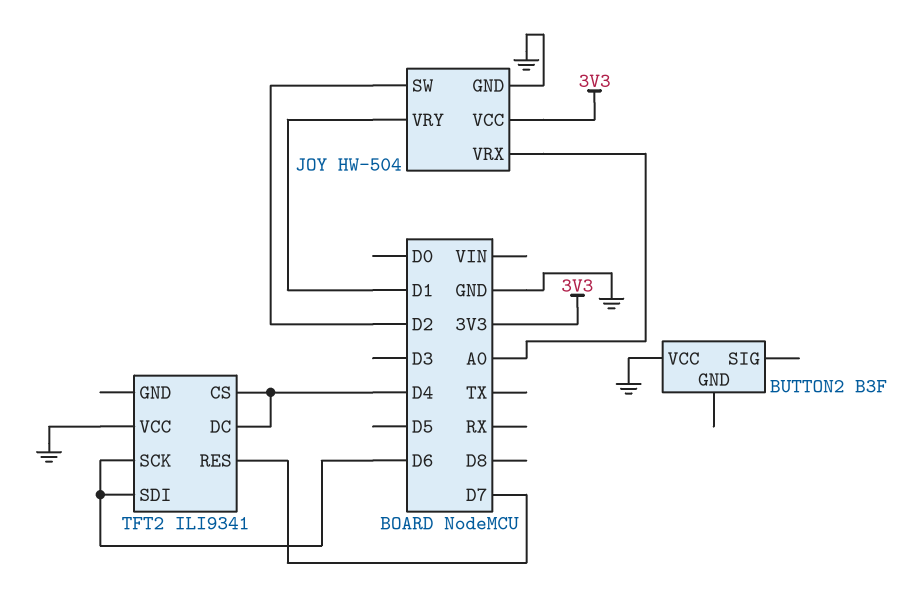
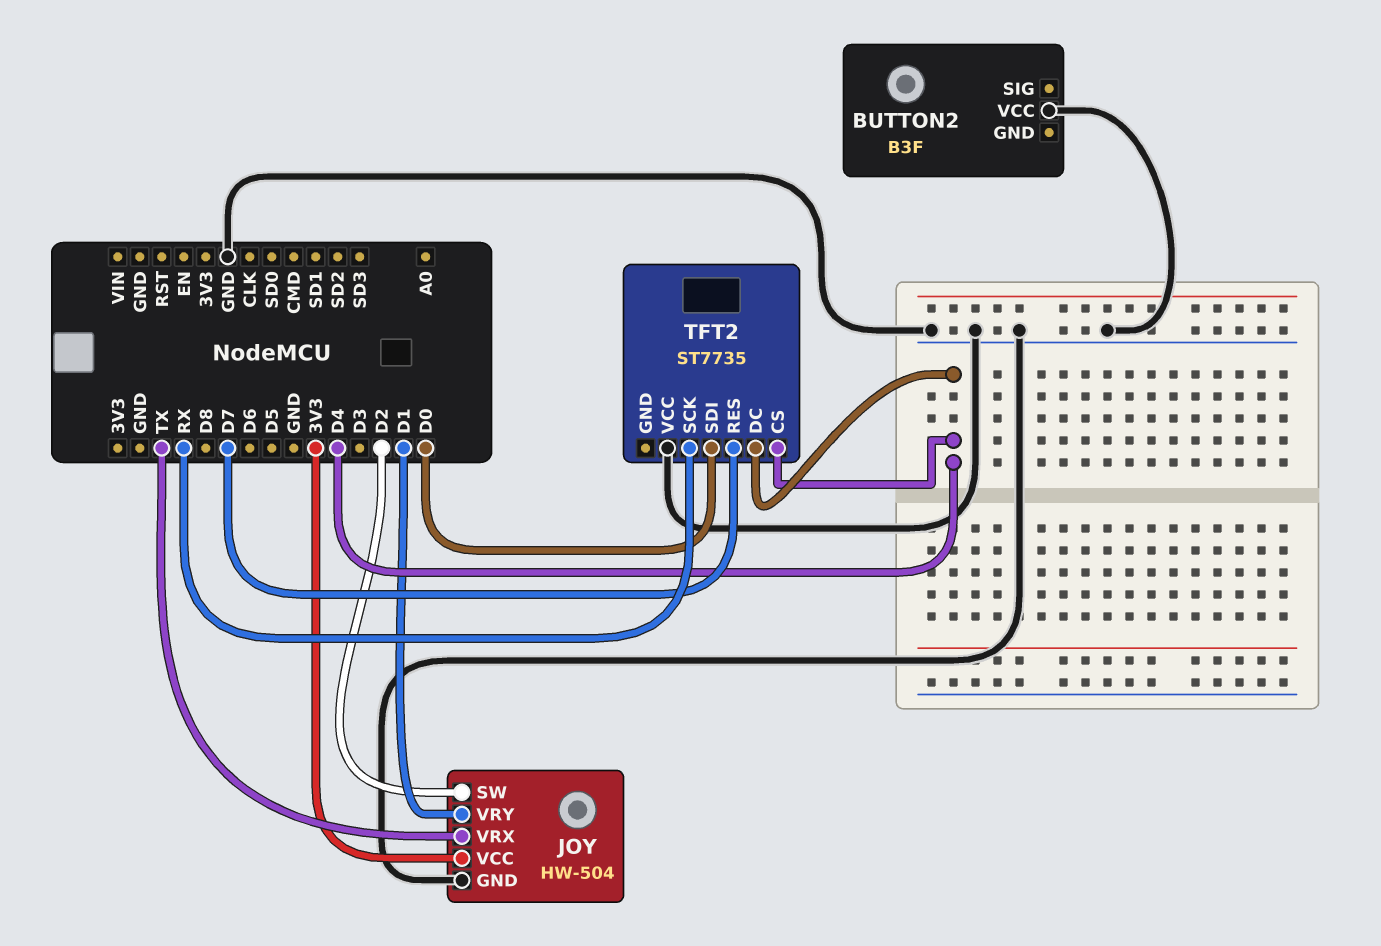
JOY pin VRX: A0 -> TX
TFT2: ILI9341 -> ST7735
TFT2 pin SCK: D6 -> RX
TFT2 pin SDI: D6 -> D0

